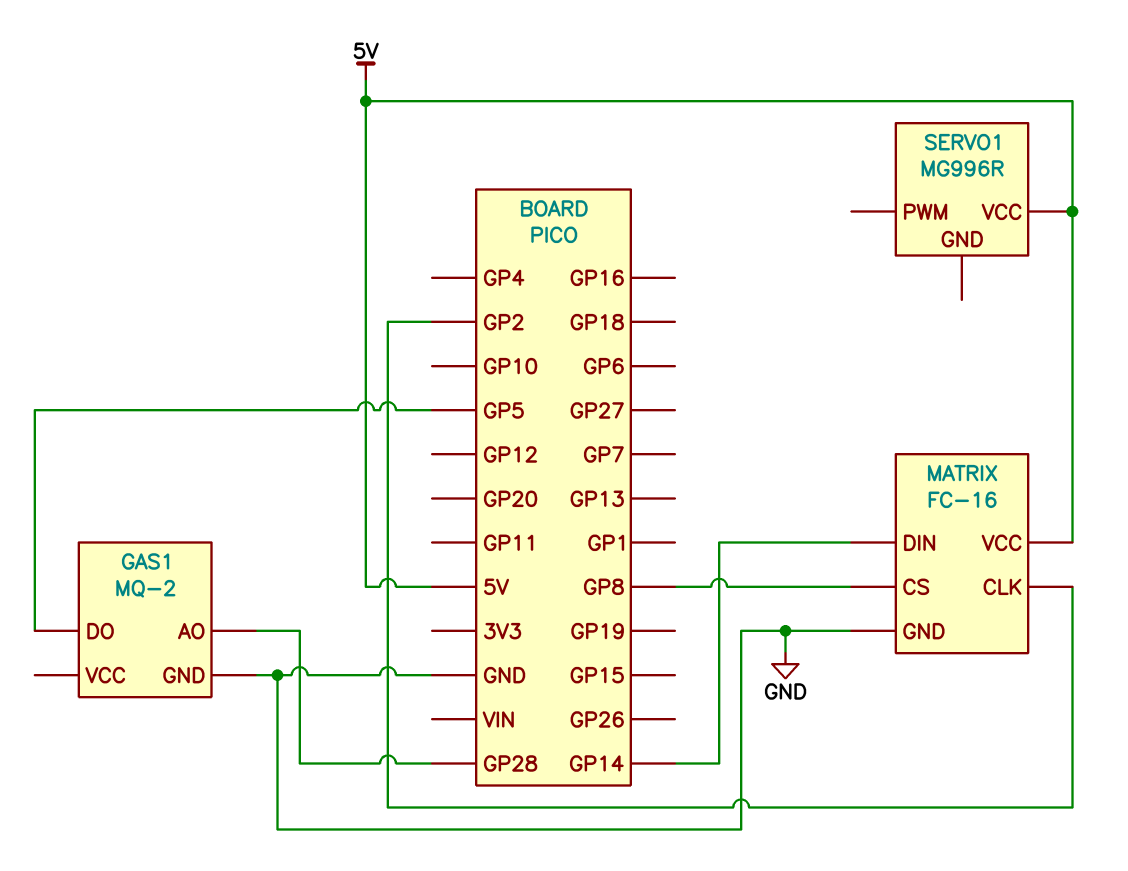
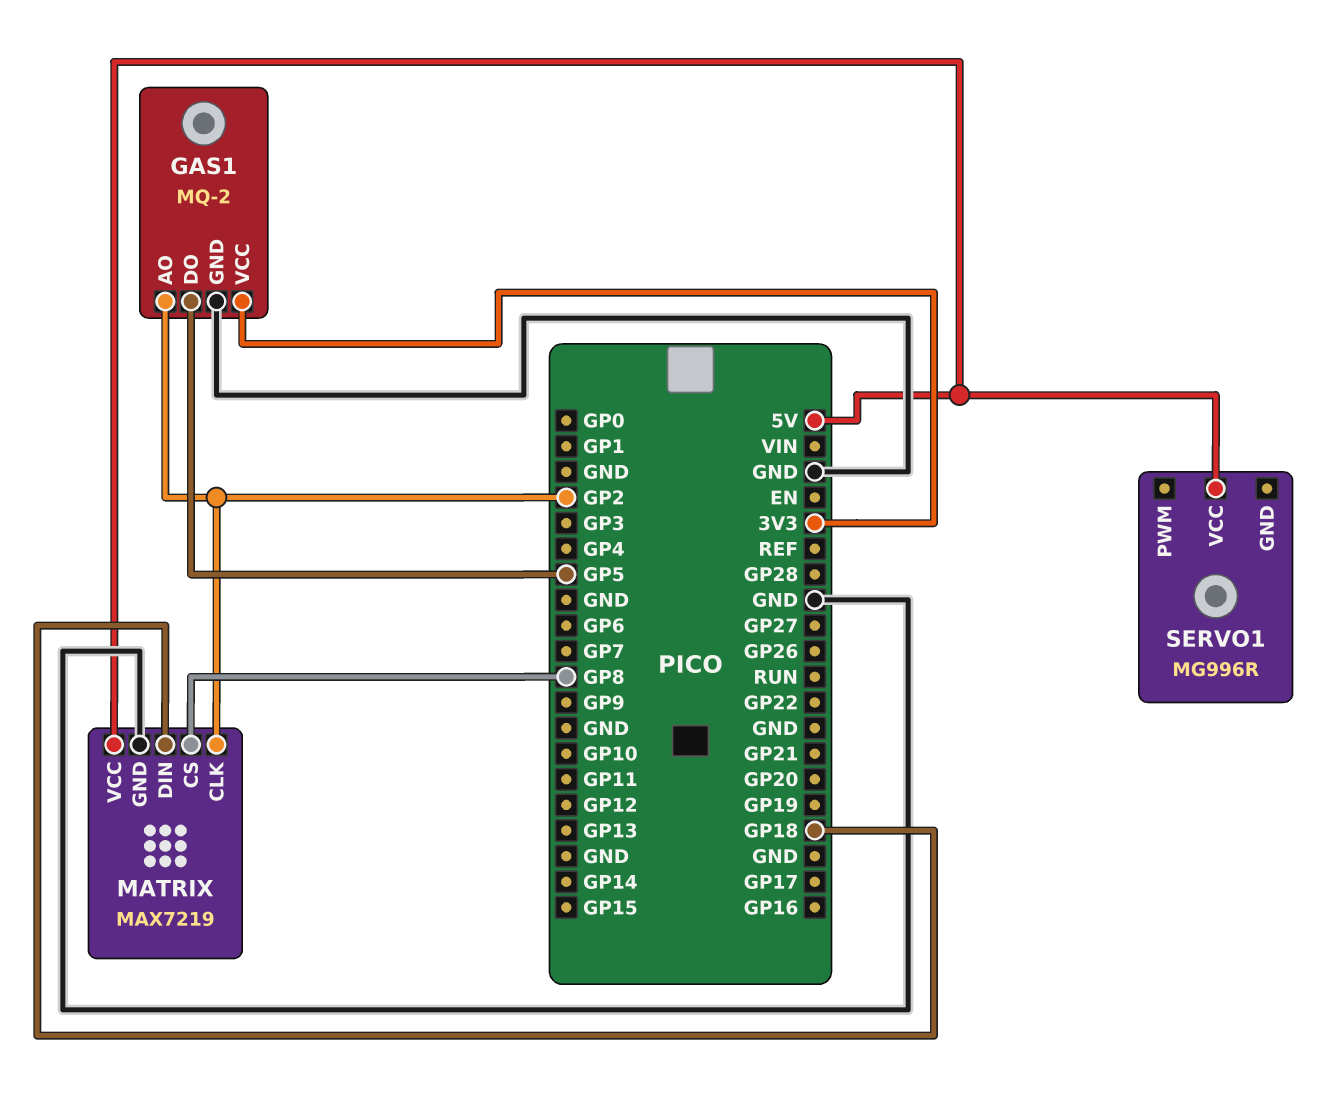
GAS1 pin AO: GP28 -> GP2
GAS1 pin VCC: none -> 3V3
MATRIX: FC-16 -> MAX7219
MATRIX pin DIN: GP14 -> GP18

